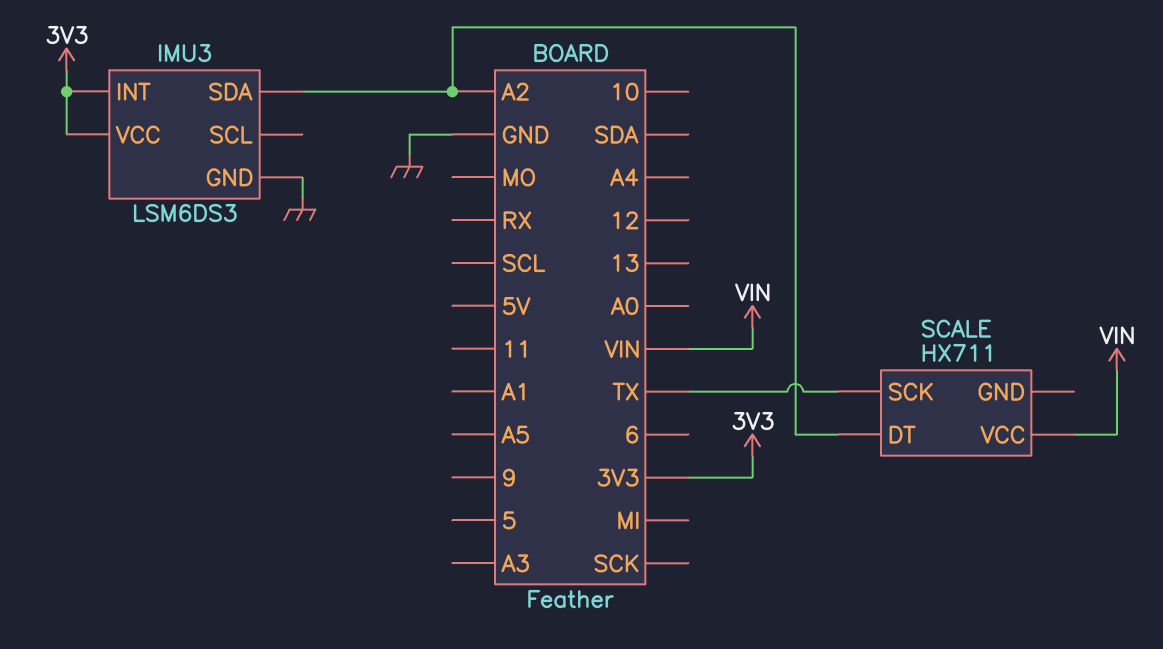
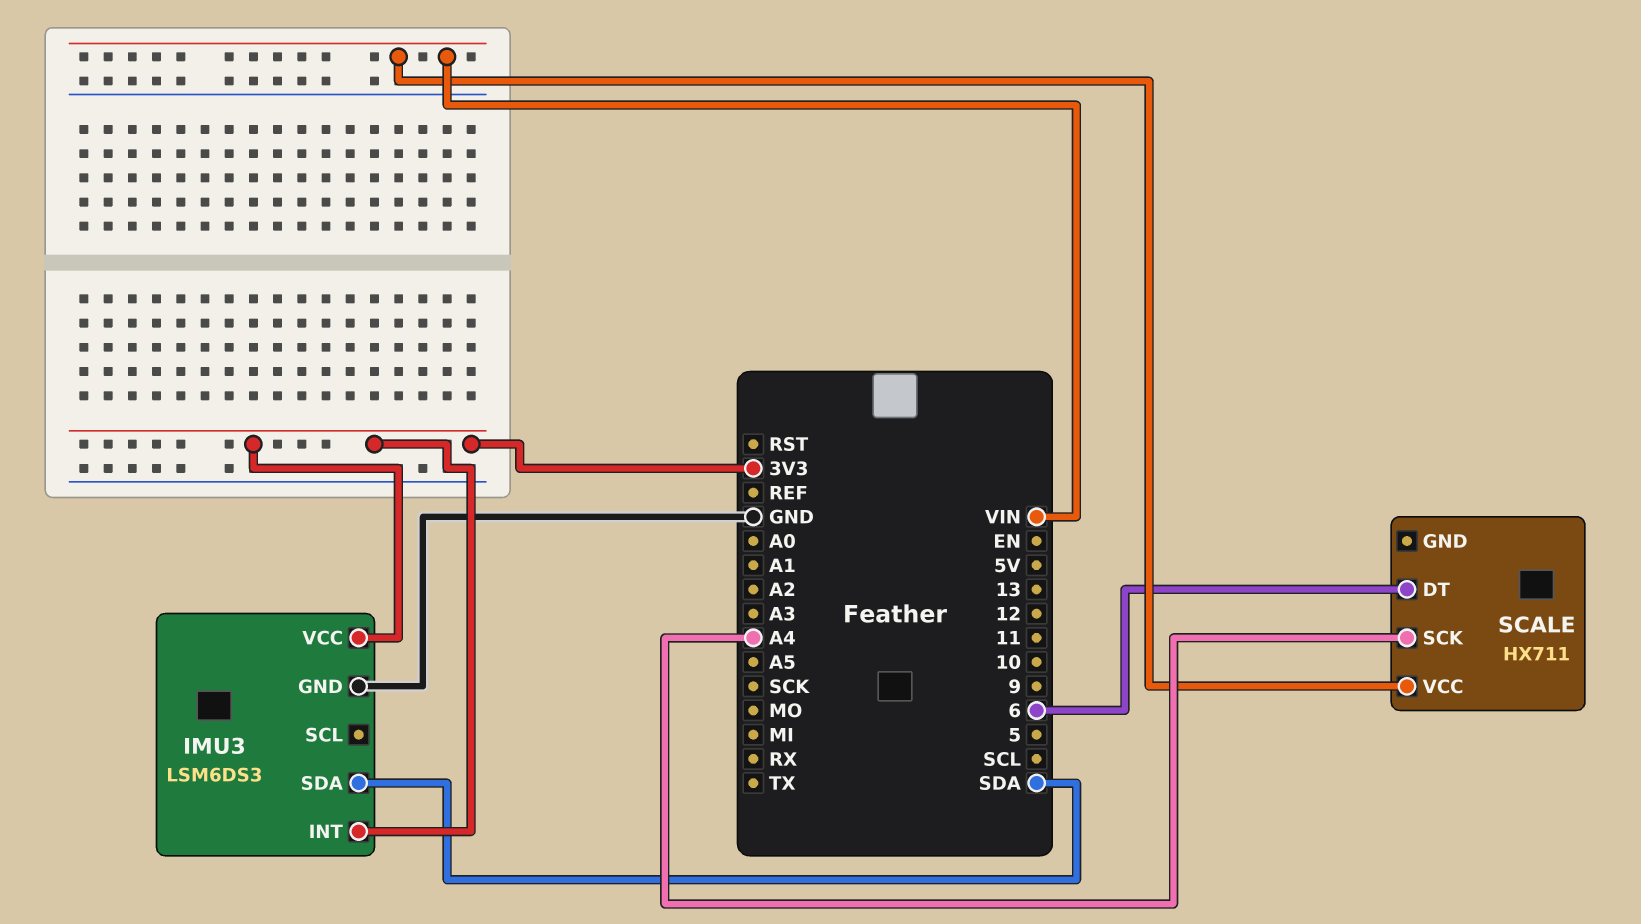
IMU3 pin SDA: A2 -> SDA
SCALE pin DT: A2 -> 6
SCALE pin SCK: TX -> A4

